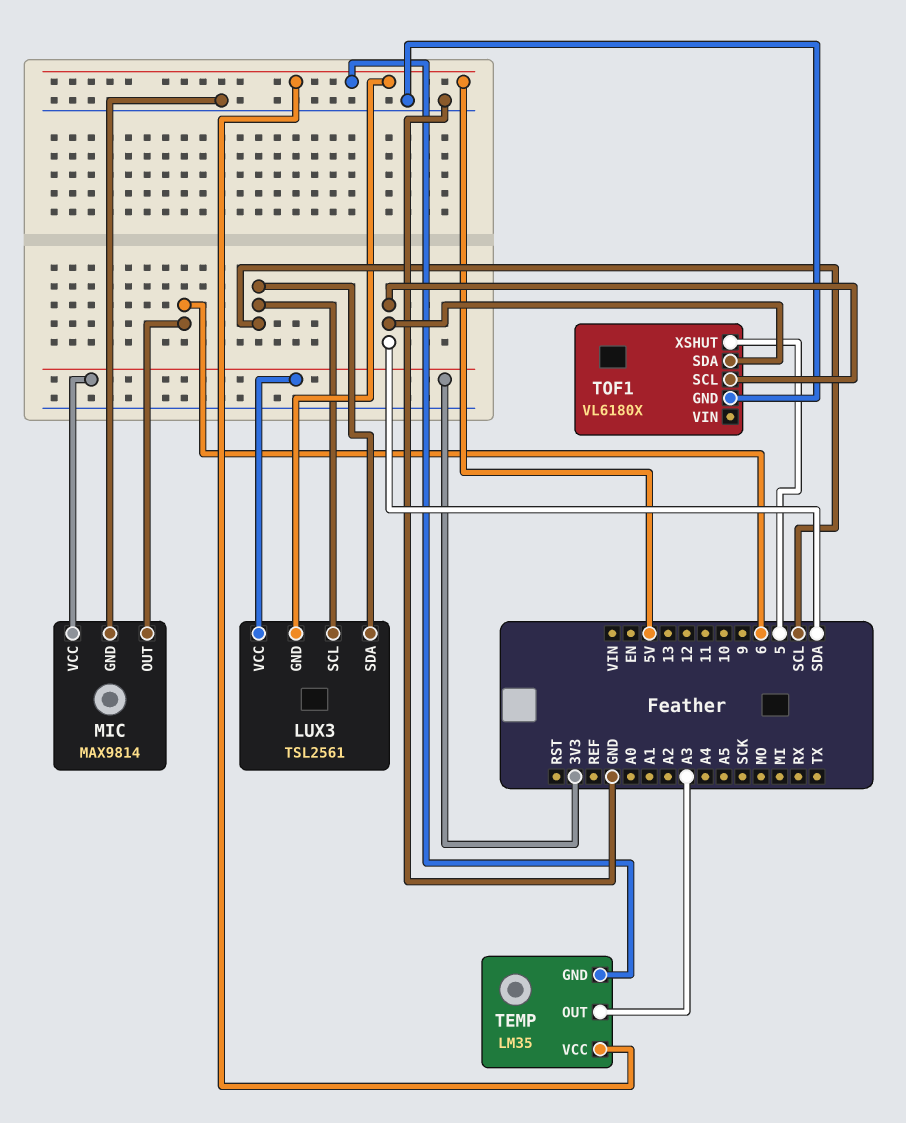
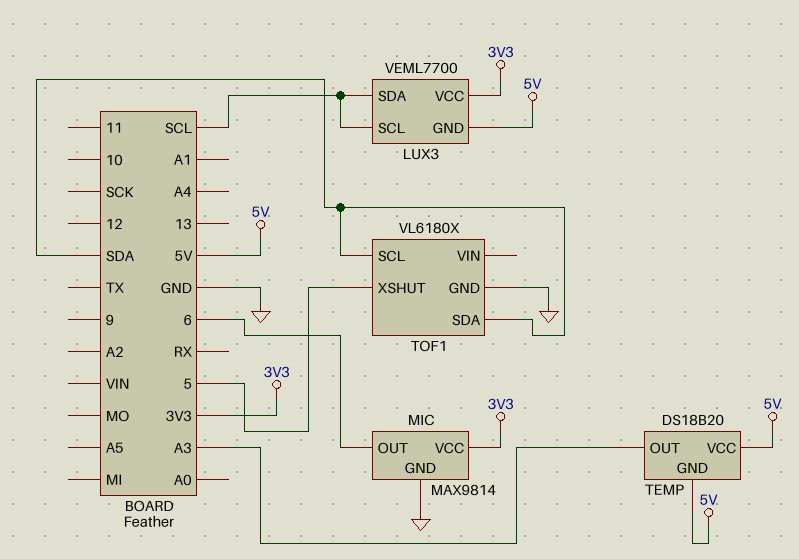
LUX3: TSL2561 -> VEML7700
TEMP: LM35 -> DS18B20

